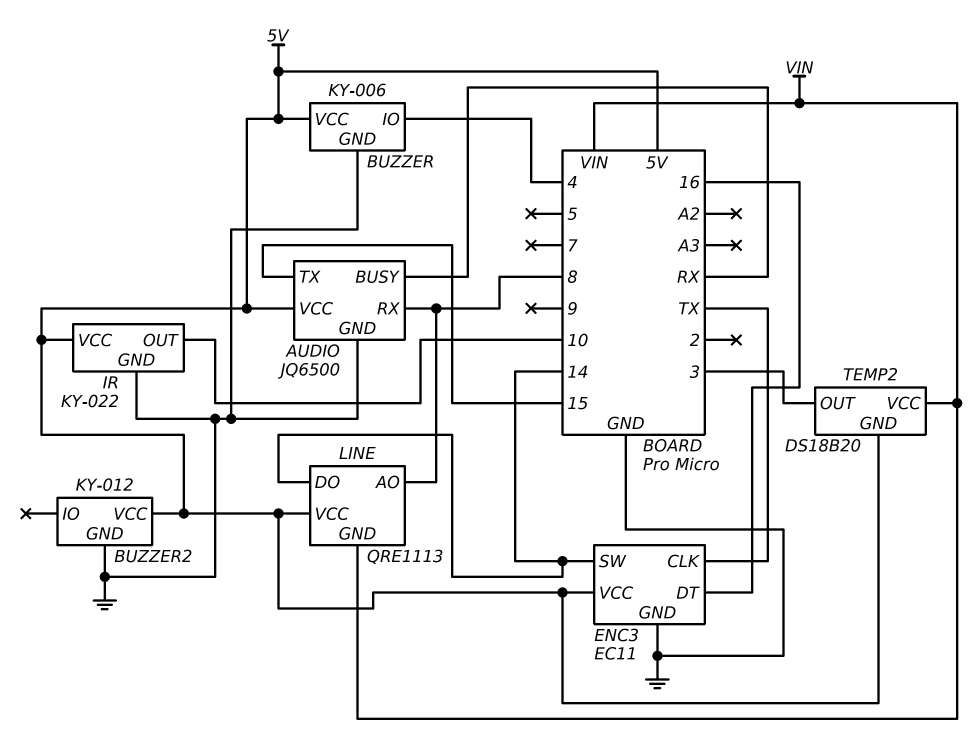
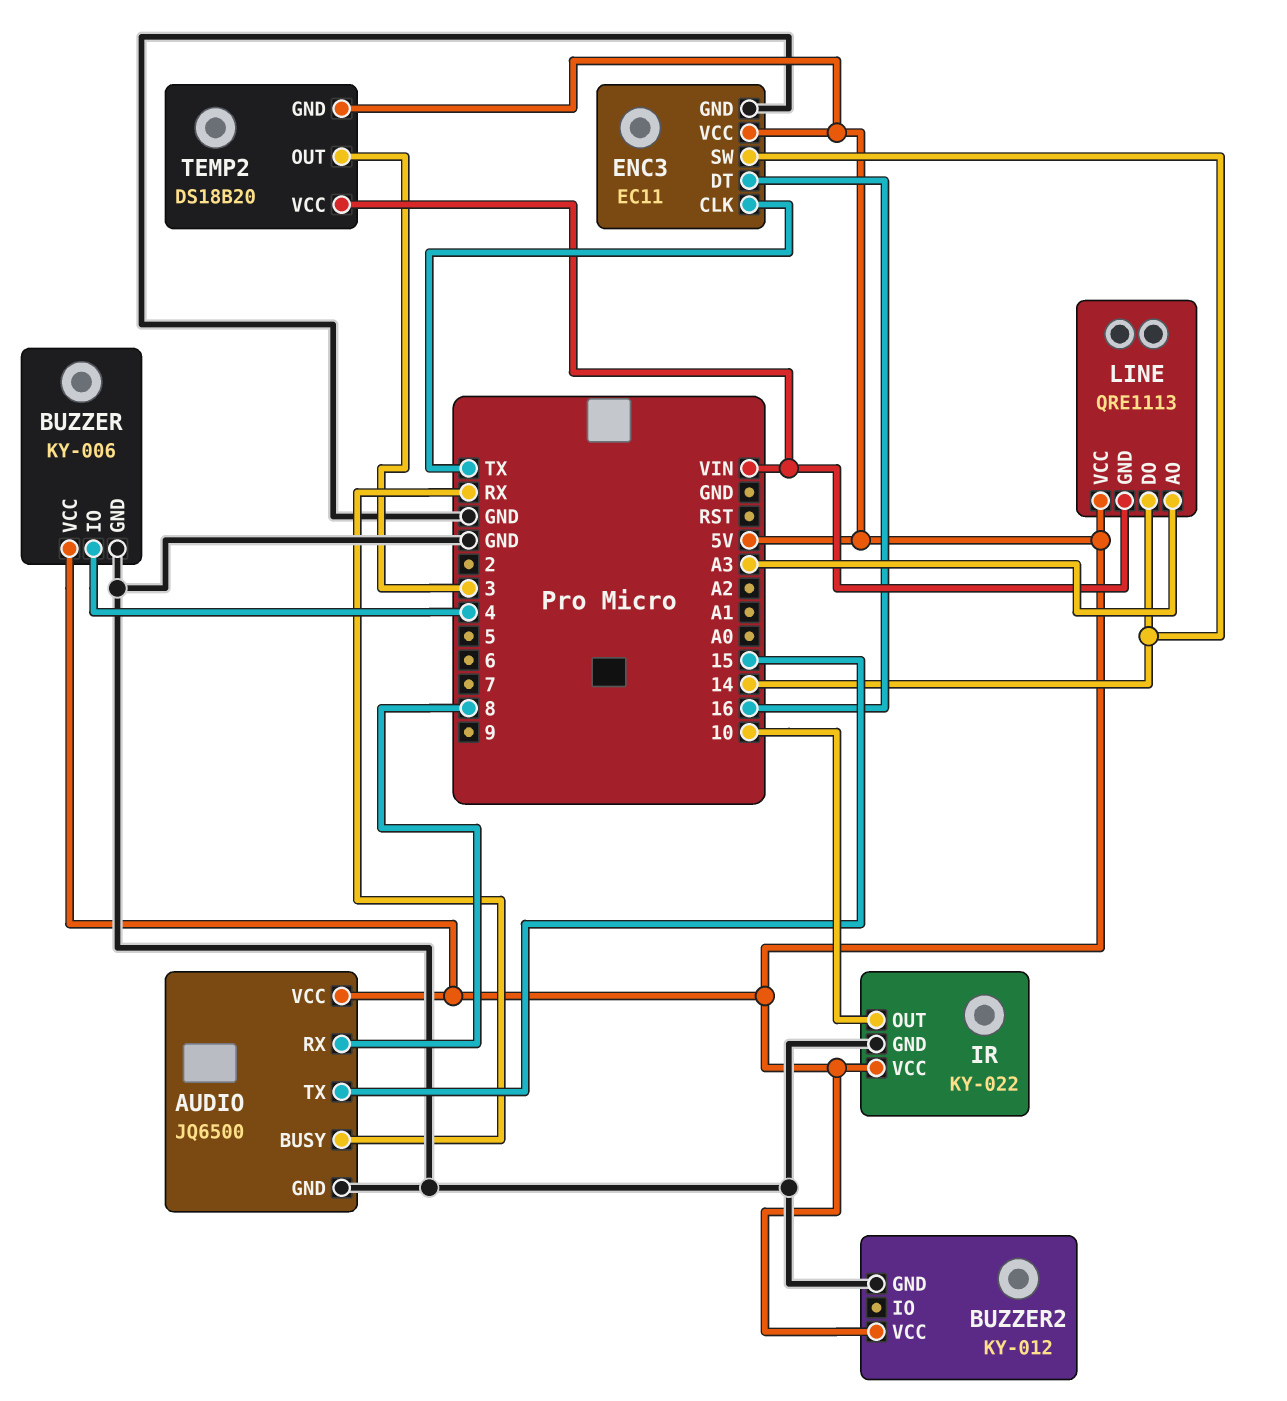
LINE pin AO: 8 -> A3

